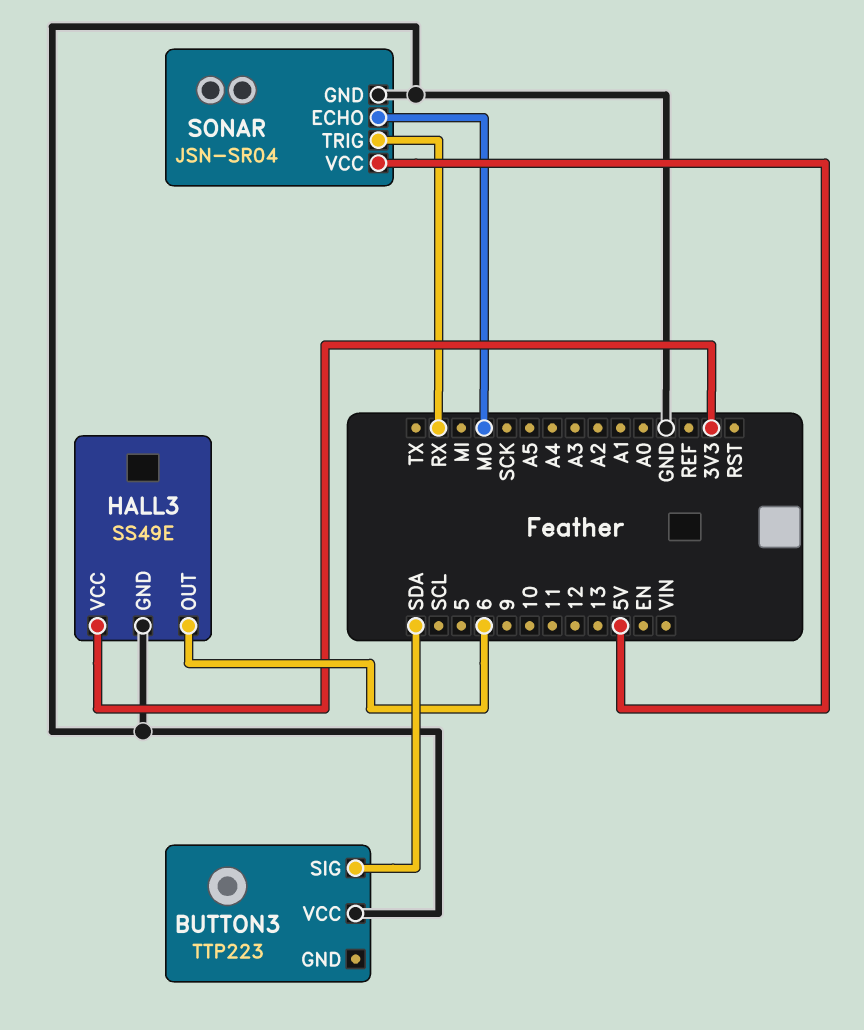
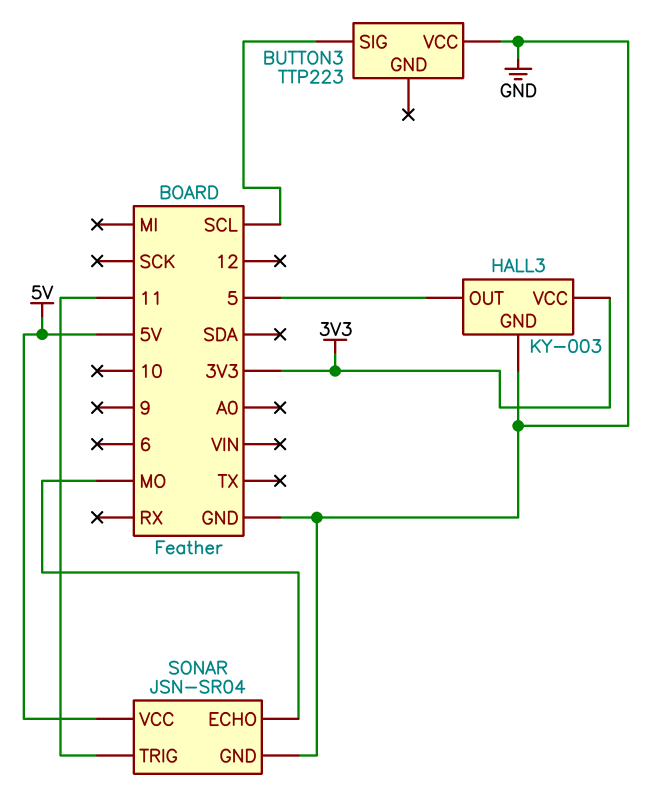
BUTTON3 pin SIG: SDA -> SCL
HALL3: SS49E -> KY-003
HALL3 pin OUT: 6 -> 5
SONAR pin TRIG: RX -> 11

